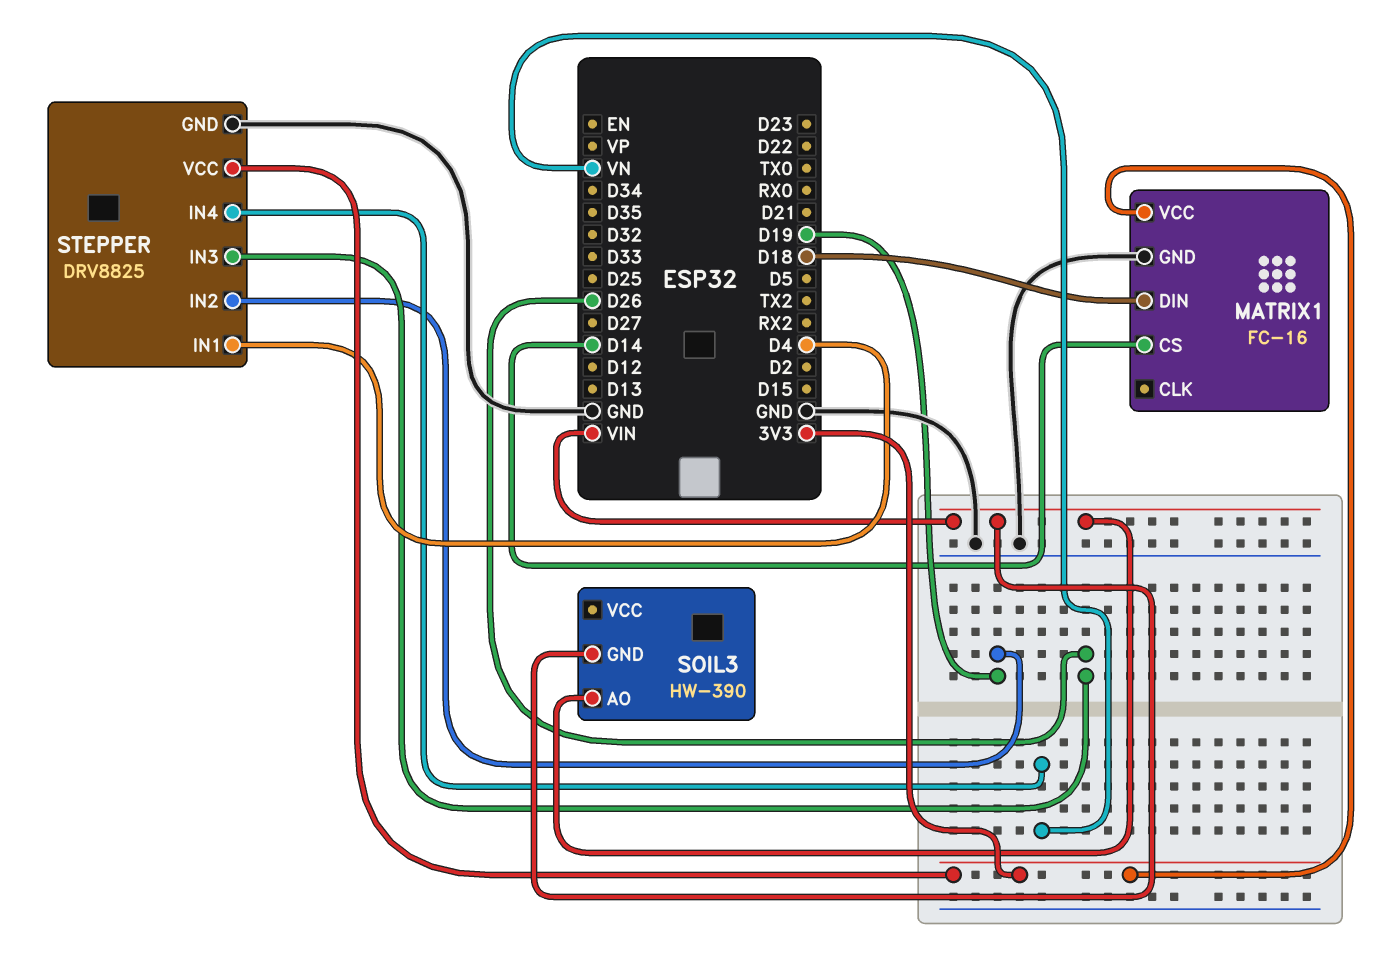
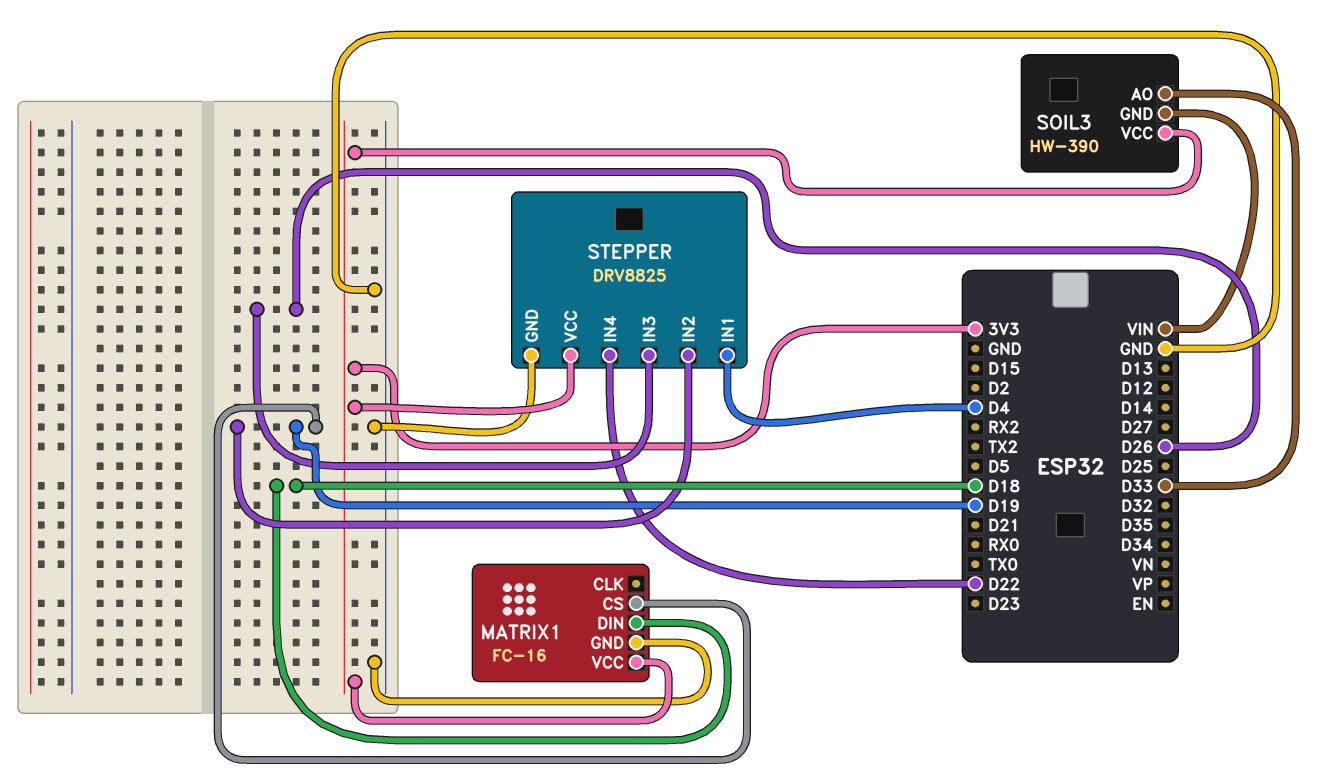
MATRIX1 pin CS: D14 -> D19
SOIL3 pin AO: VIN -> D33
SOIL3 pin VCC: none -> 3V3
STEPPER pin IN4: VN -> D22

